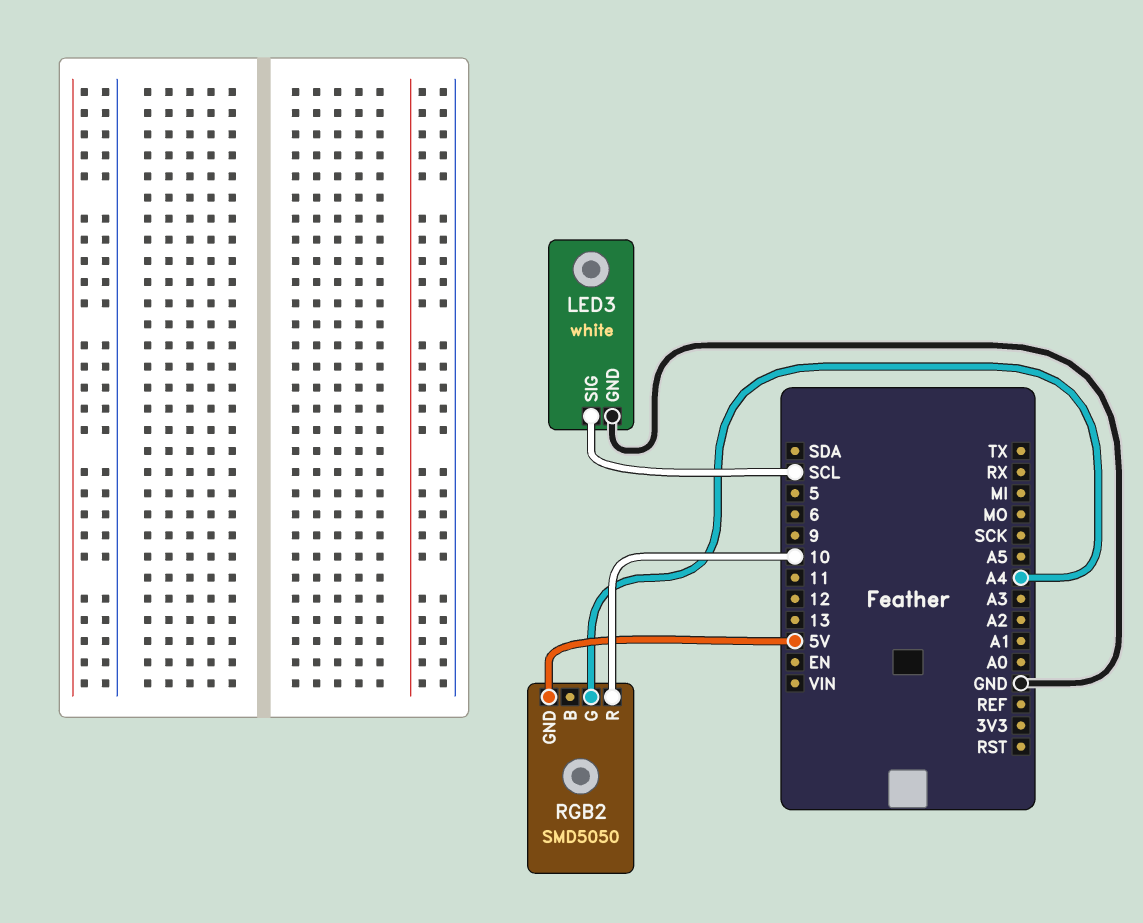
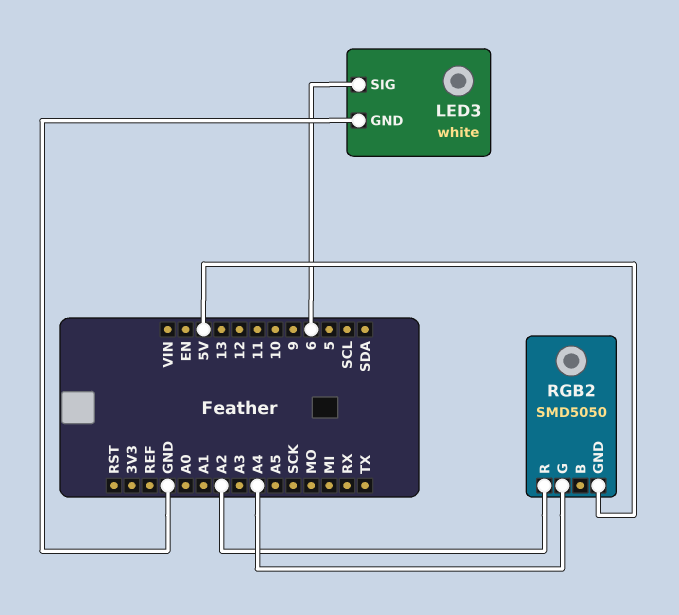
LED3 pin SIG: SCL -> 6
RGB2 pin R: 10 -> A2

